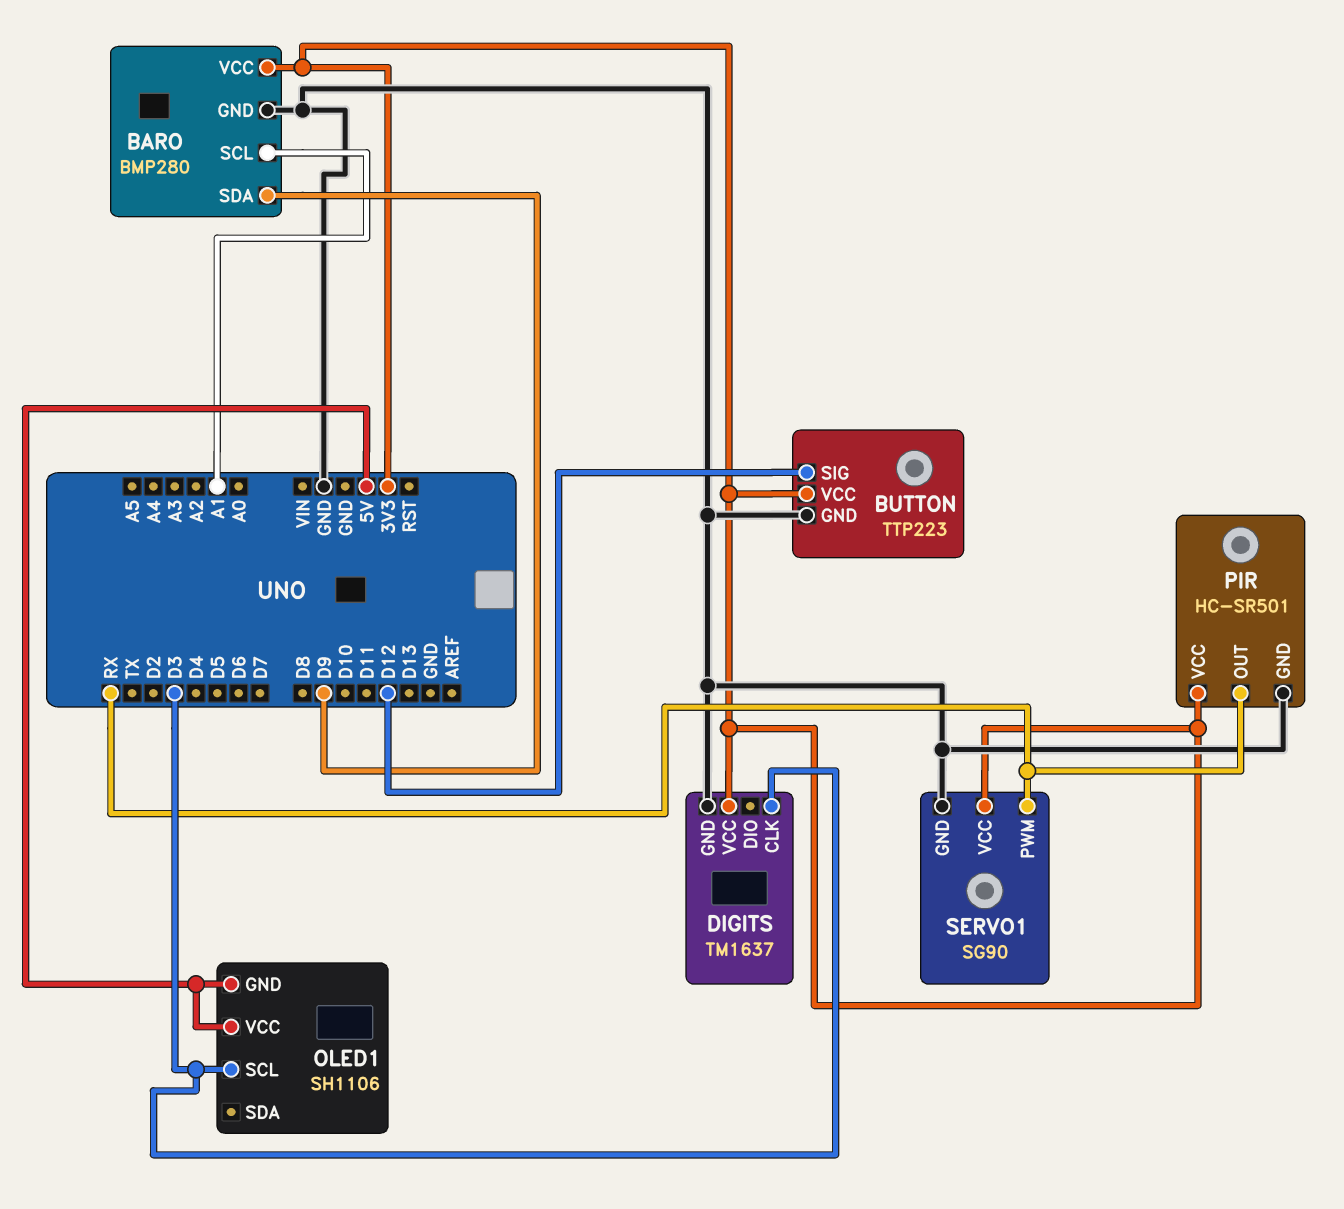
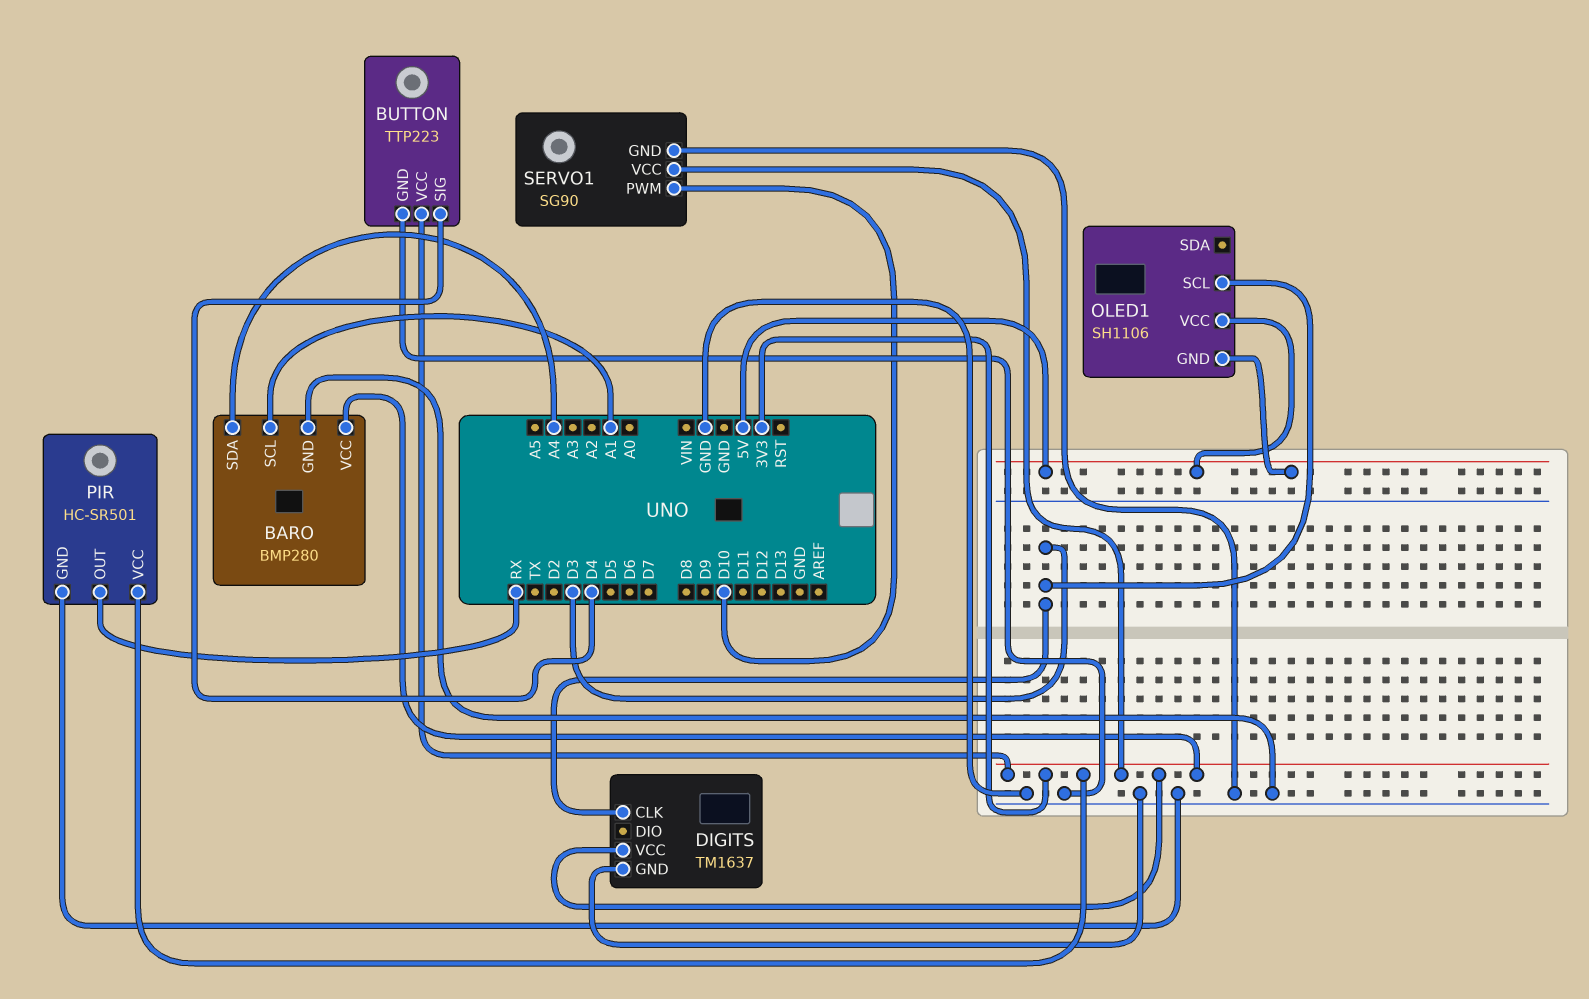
BARO pin SDA: D9 -> A4
BUTTON pin SIG: D12 -> D4
SERVO1 pin PWM: RX -> D10

